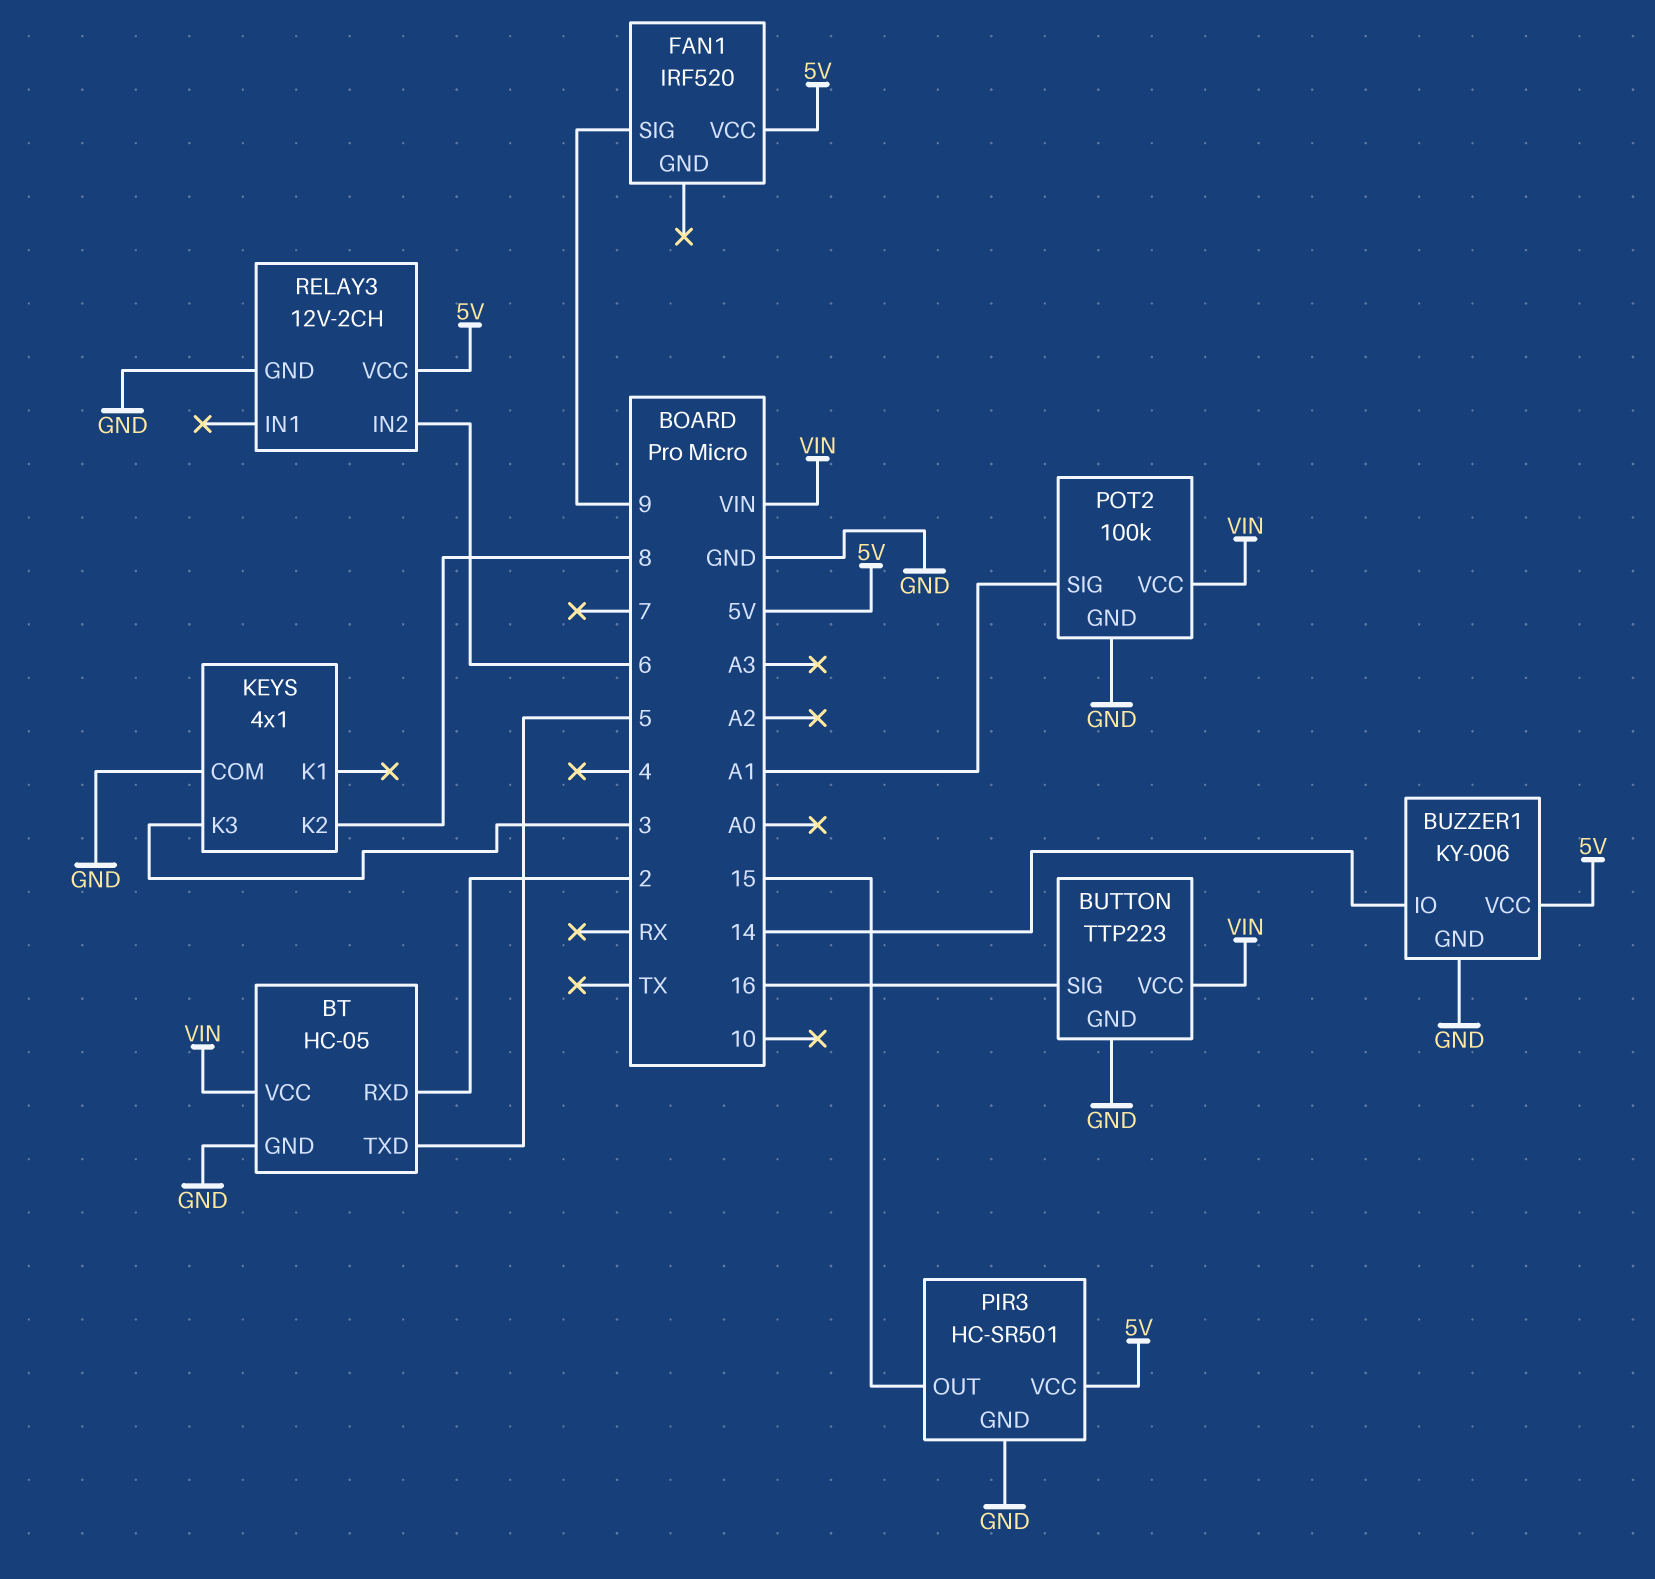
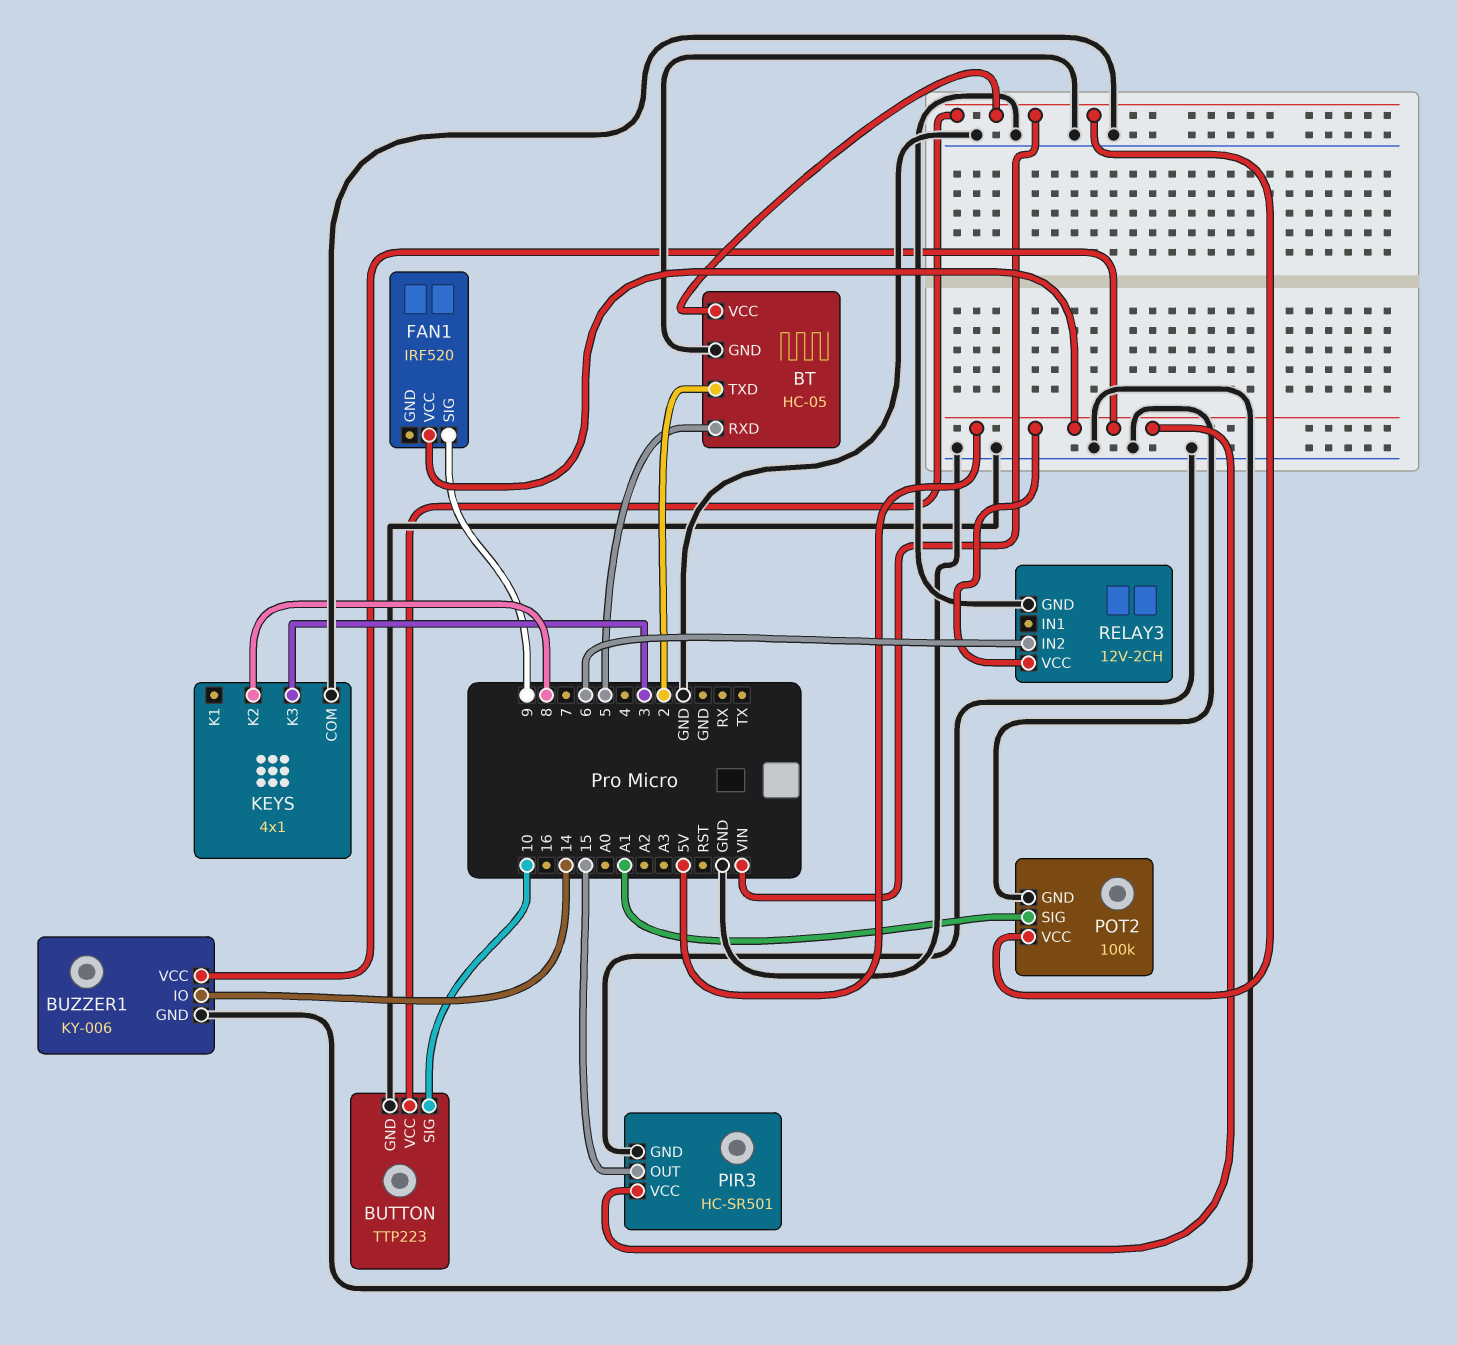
BT pin RXD: 2 -> 5
BT pin TXD: 5 -> 2
BUTTON pin SIG: 16 -> 10

